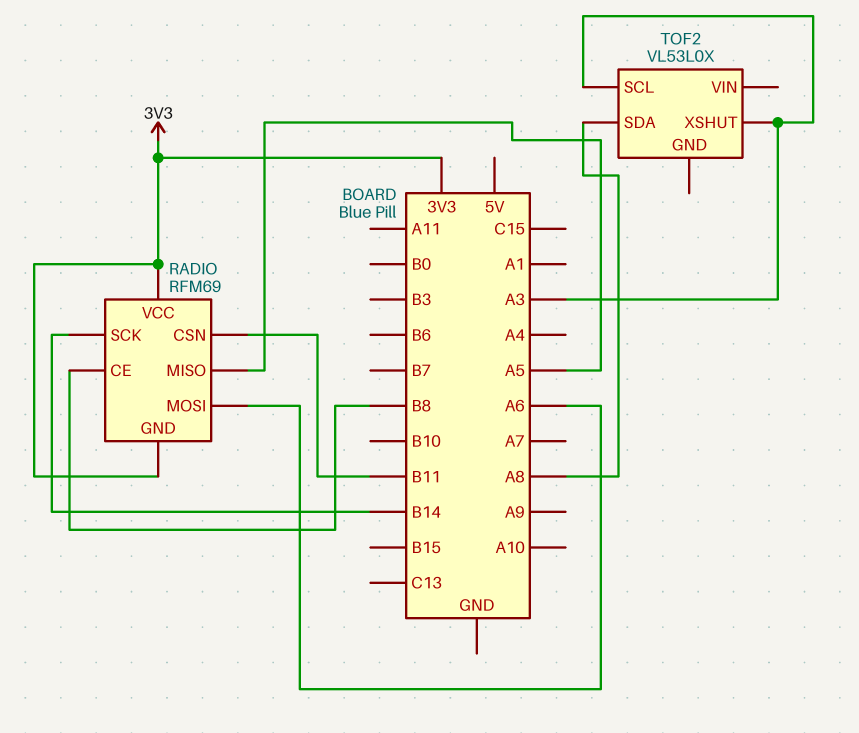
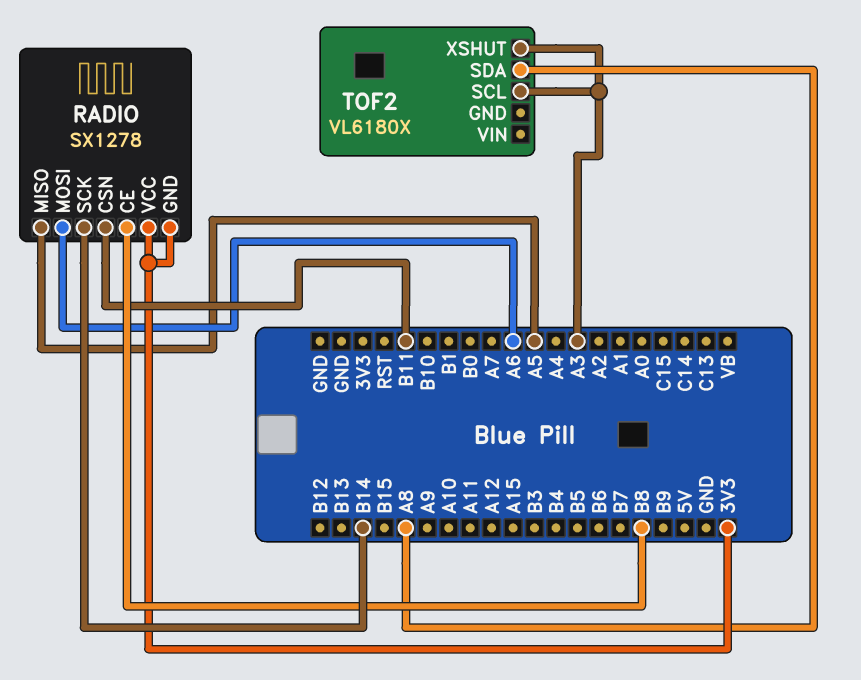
RADIO: RFM69 -> SX1278
TOF2: VL53L0X -> VL6180X

